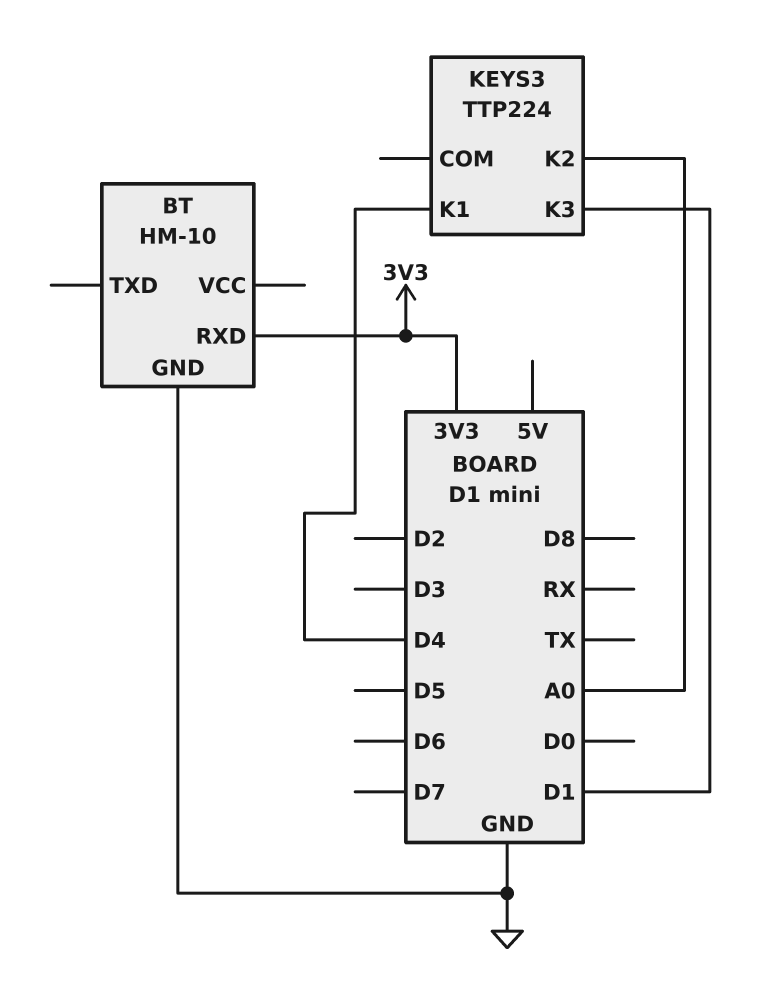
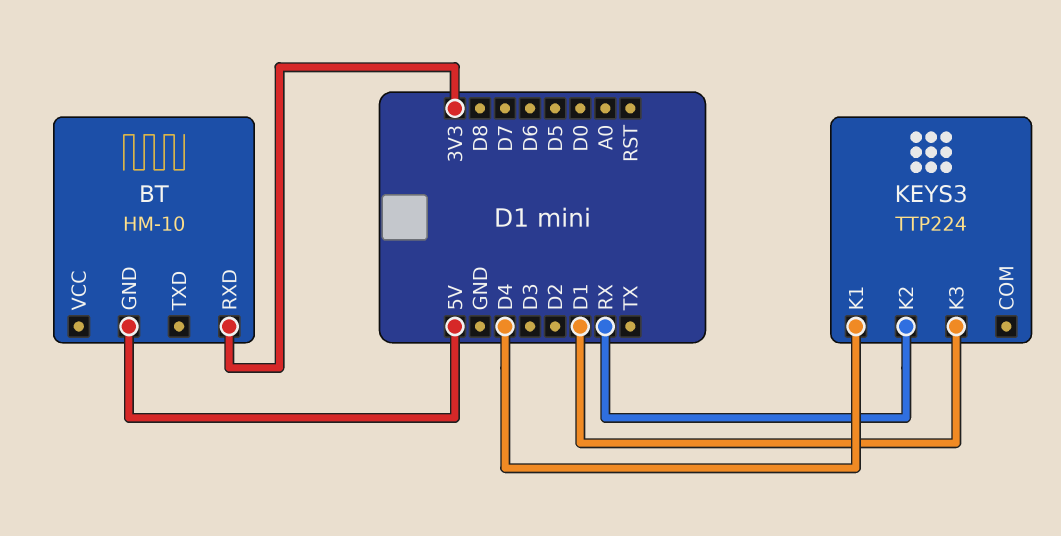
BT pin GND: GND -> 5V
KEYS3 pin K2: A0 -> RX

